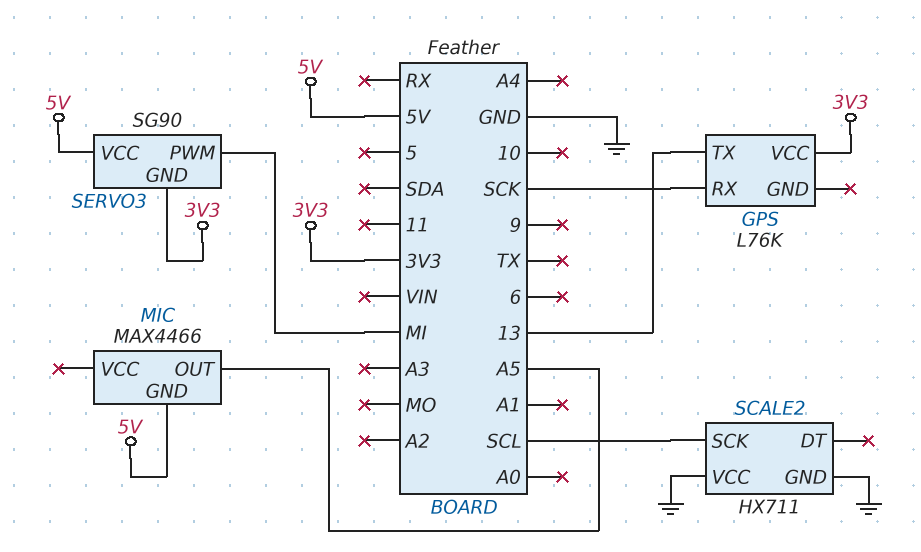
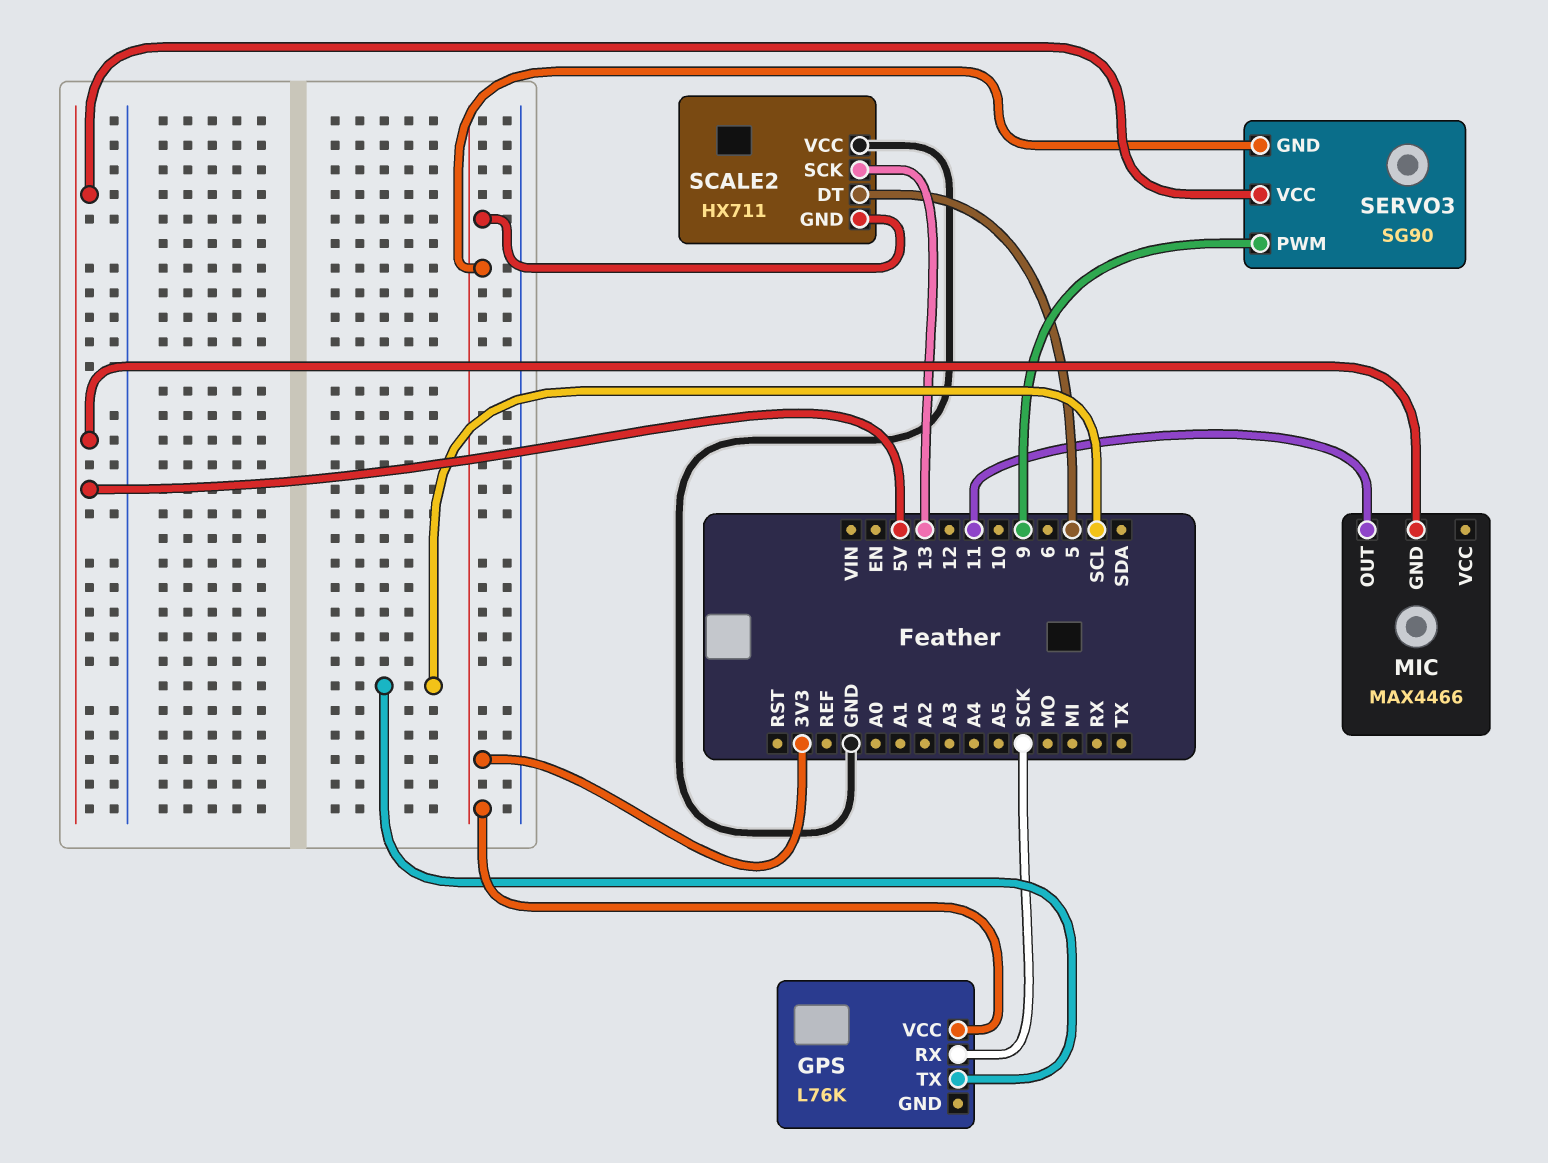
GPS pin TX: 13 -> SCL
MIC pin OUT: A5 -> 11
SCALE2 pin DT: none -> 5
SCALE2 pin GND: GND -> 3V3
SCALE2 pin SCK: SCL -> 13
SERVO3 pin PWM: MI -> 9

